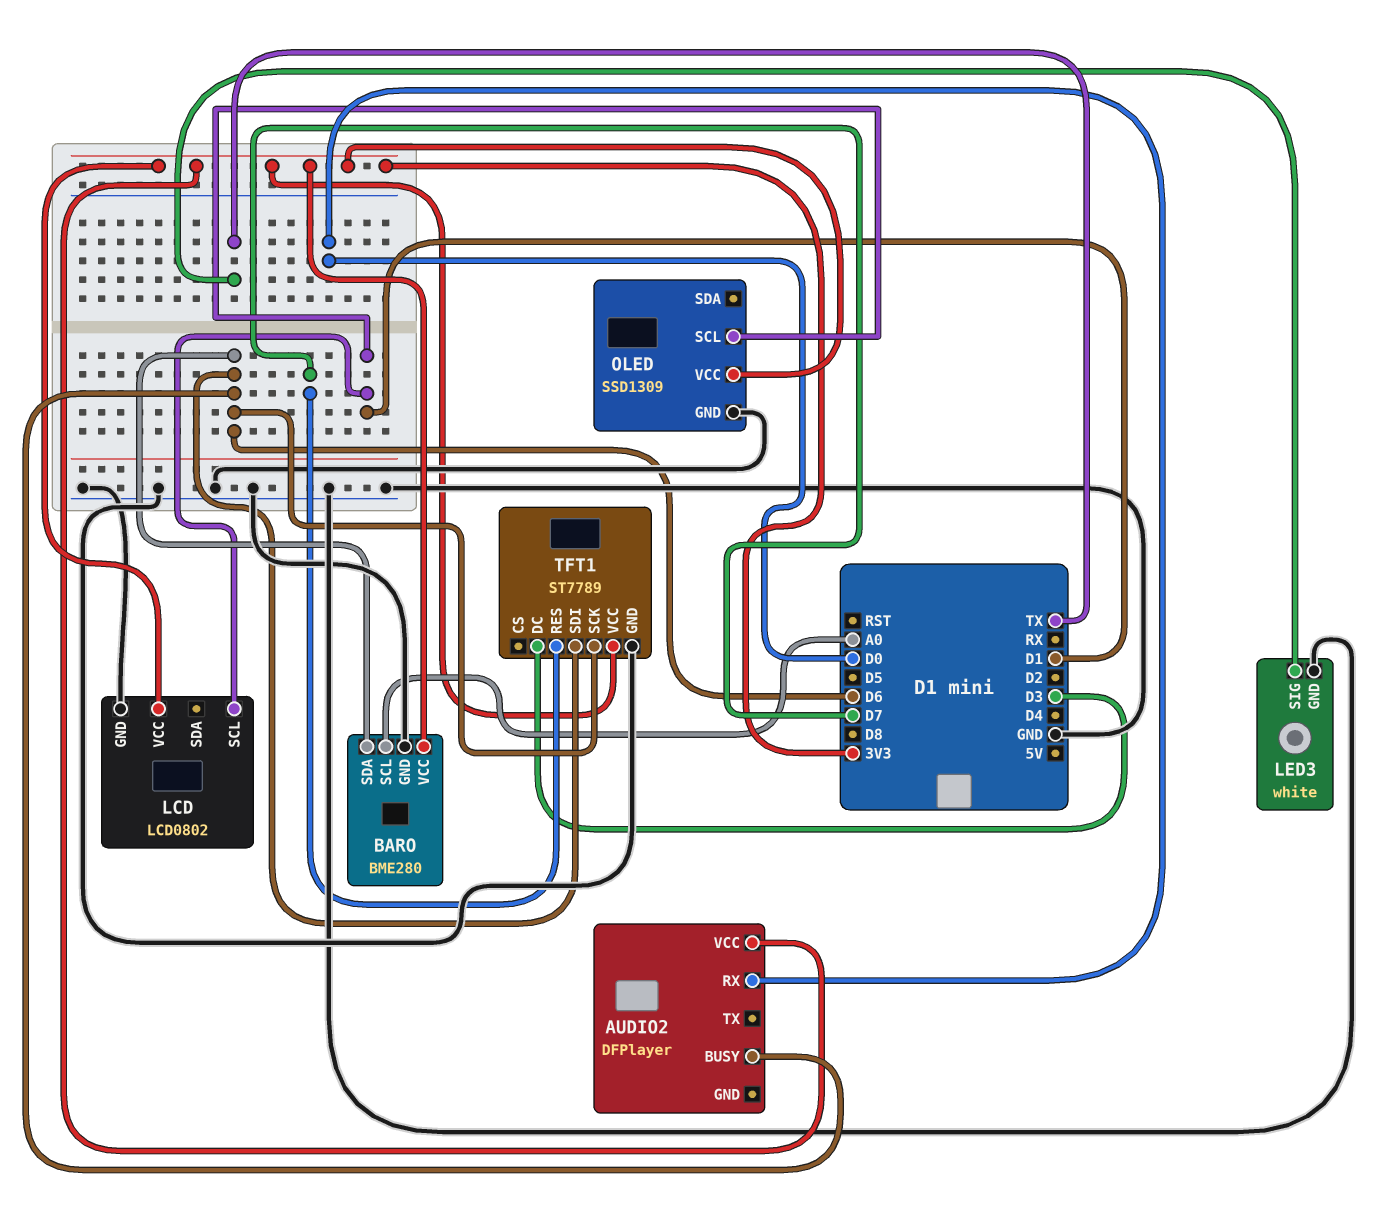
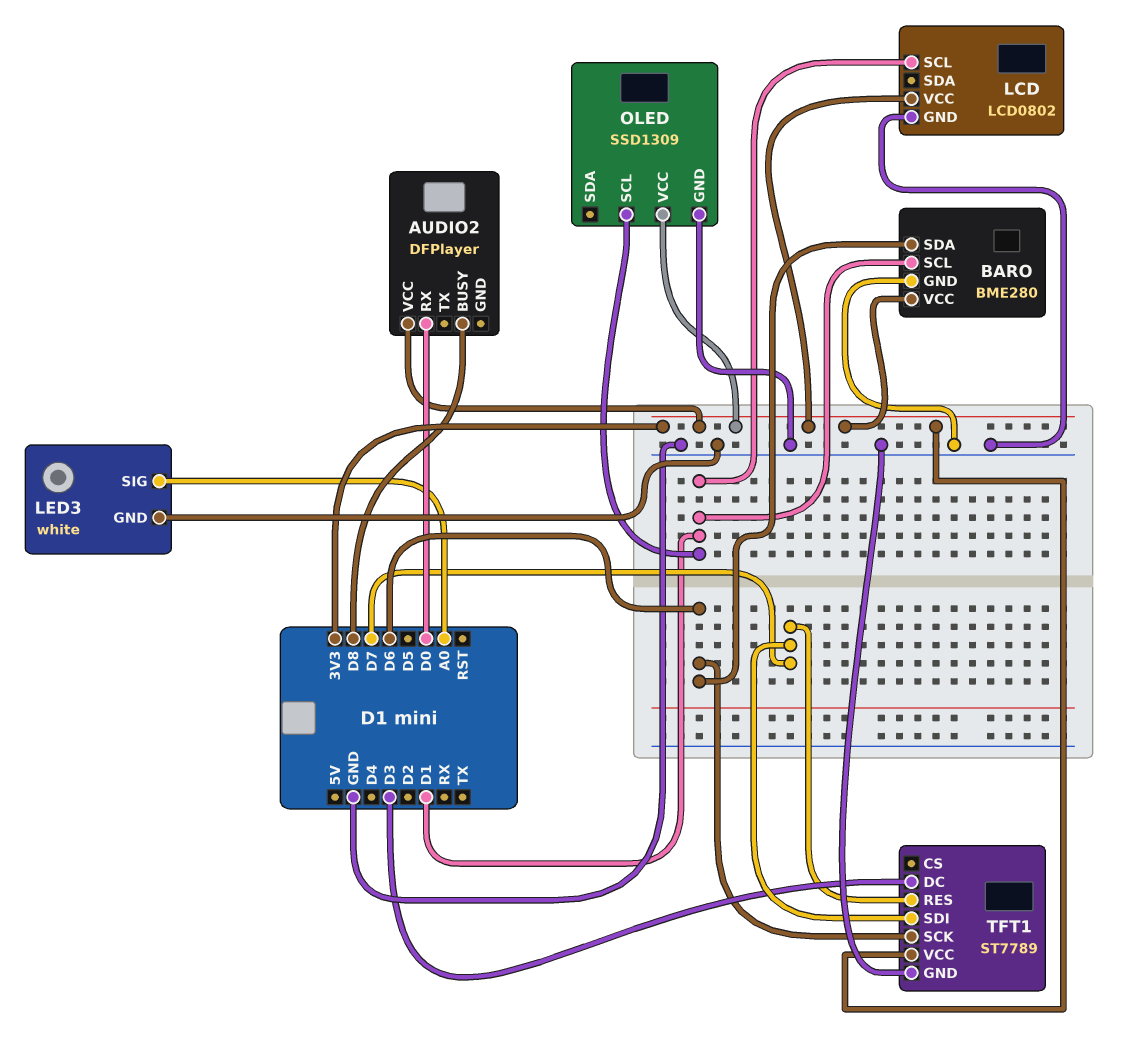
AUDIO2 pin BUSY: D6 -> D8
BARO pin SCL: A0 -> D1
LED3 pin SIG: TX -> A0
TFT1 pin SDI: D6 -> D7

